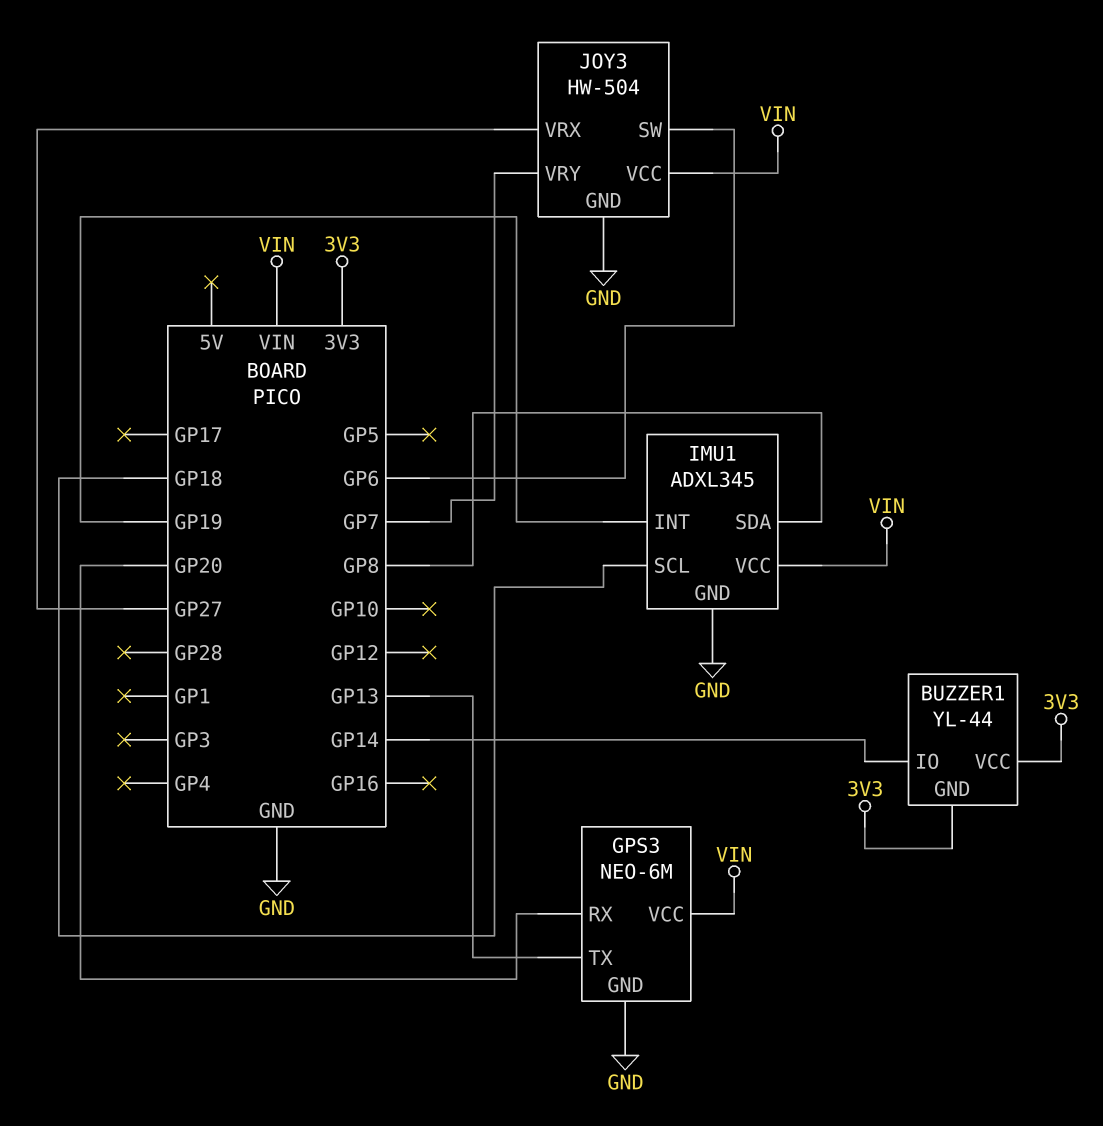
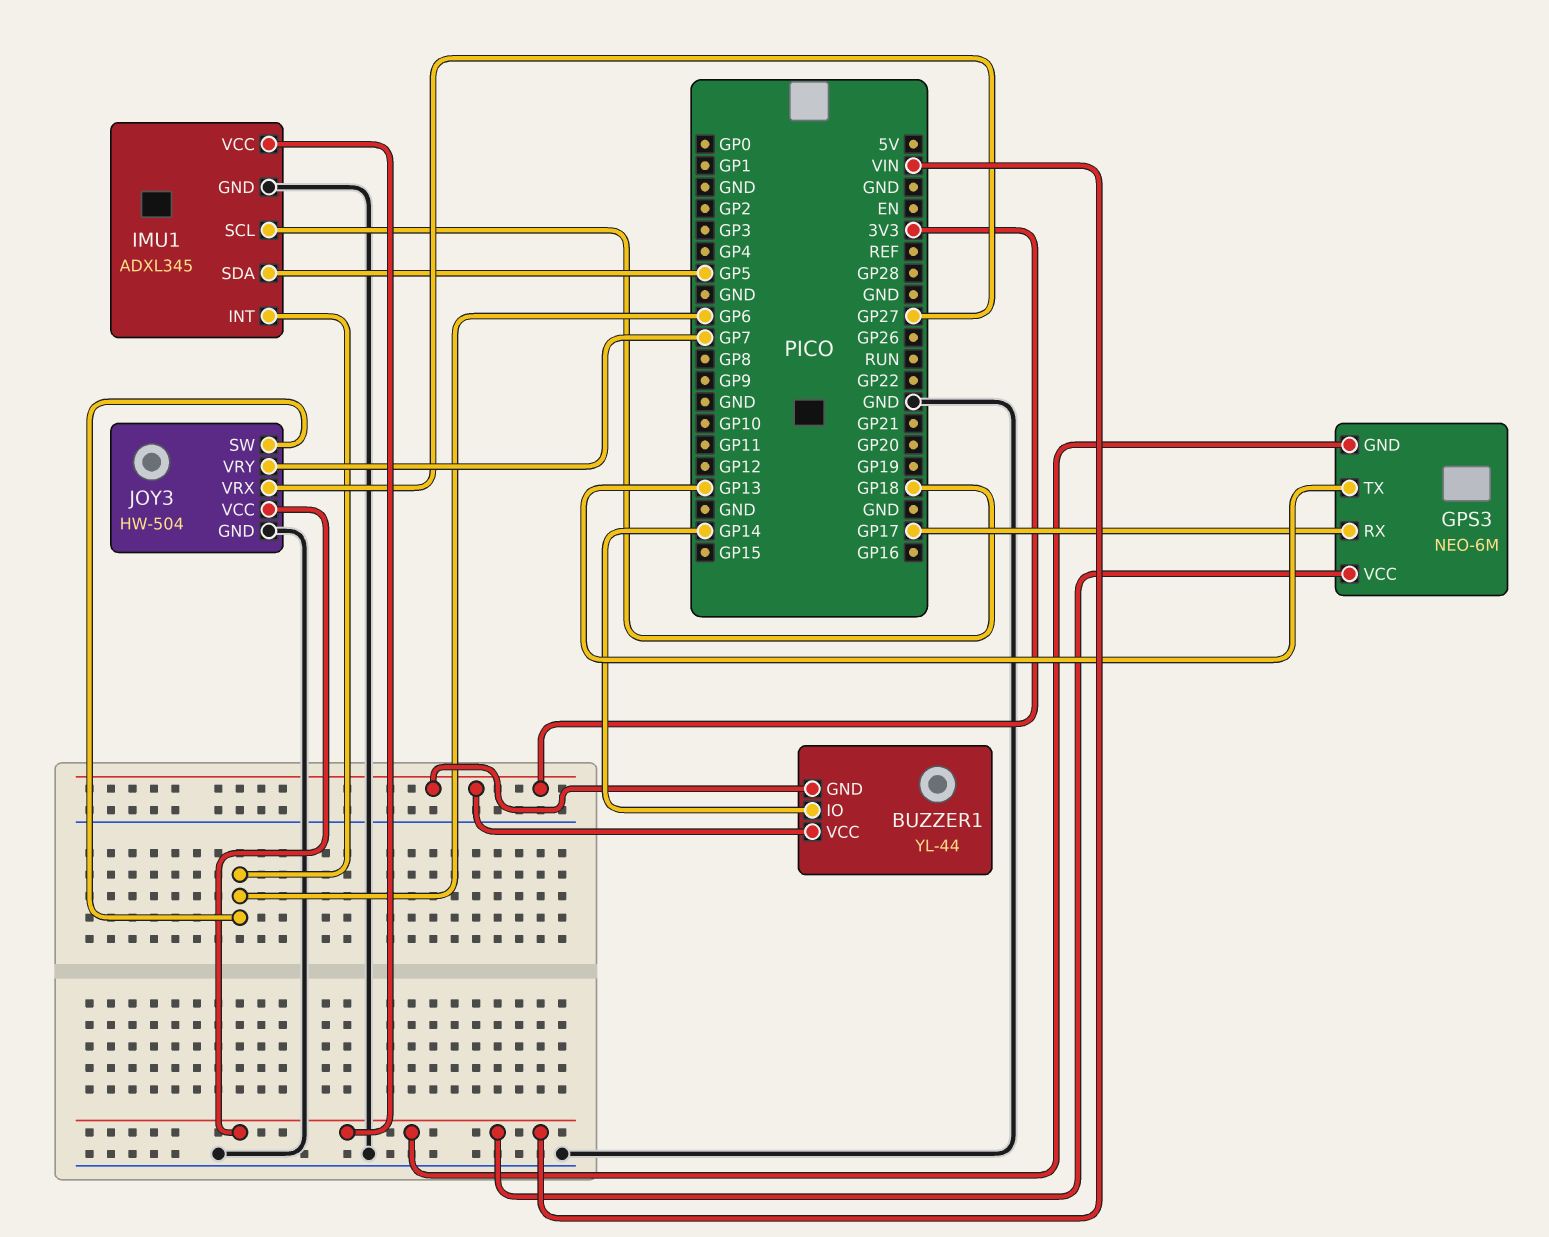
GPS3 pin GND: GND -> VIN
GPS3 pin RX: GP20 -> GP17
IMU1 pin INT: GP19 -> GP6
IMU1 pin SDA: GP8 -> GP5

